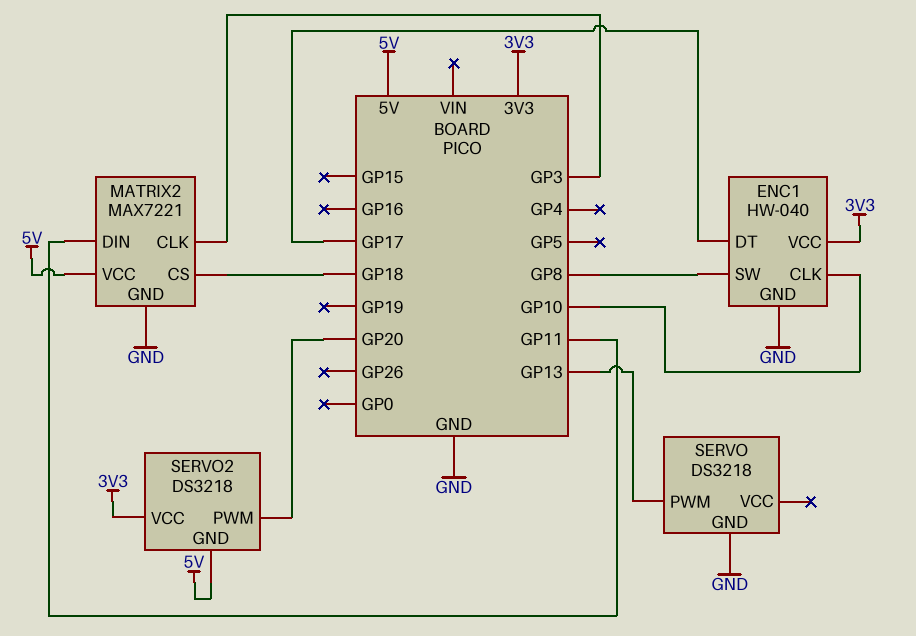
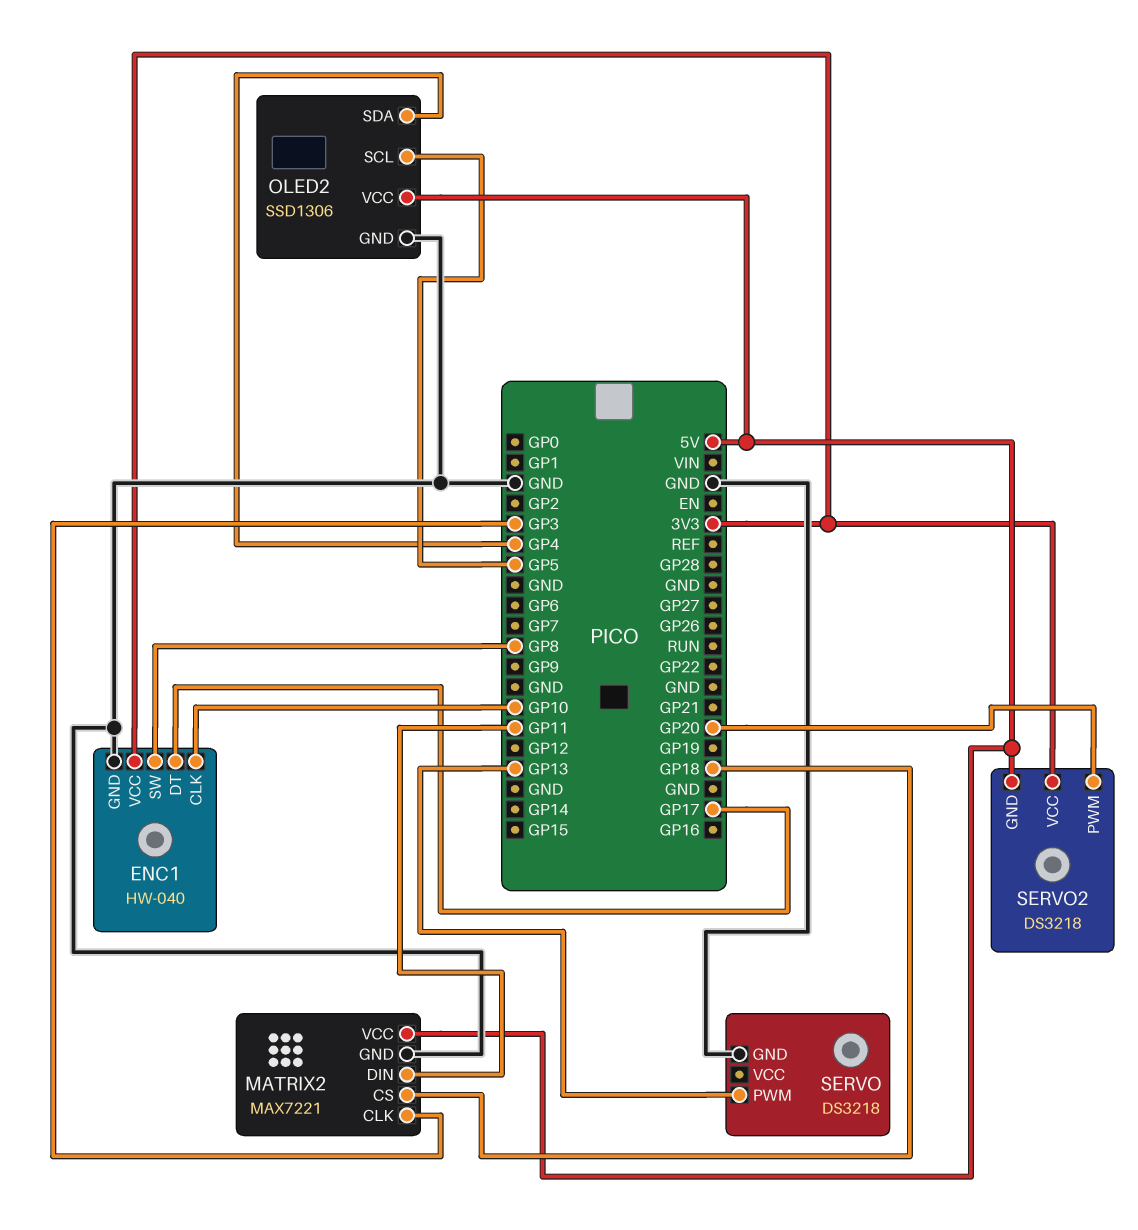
OLED2: none -> SSD1306
OLED2 pin GND: none -> GND
OLED2 pin SCL: none -> GP5
OLED2 pin SDA: none -> GP4
OLED2 pin VCC: none -> 5V

